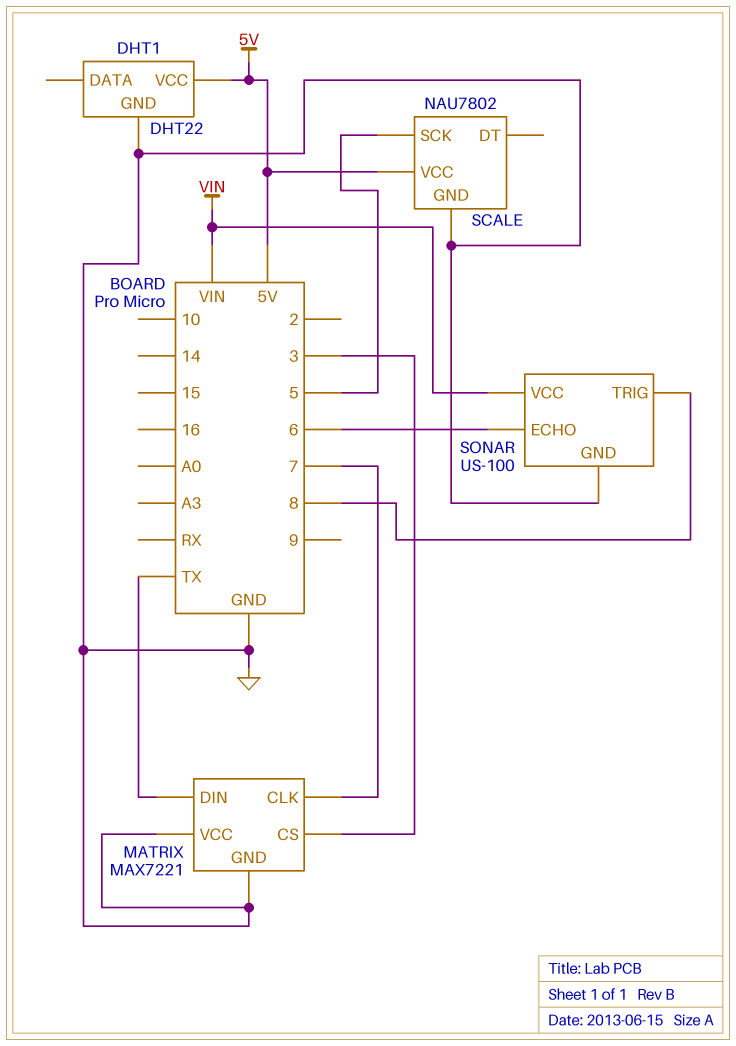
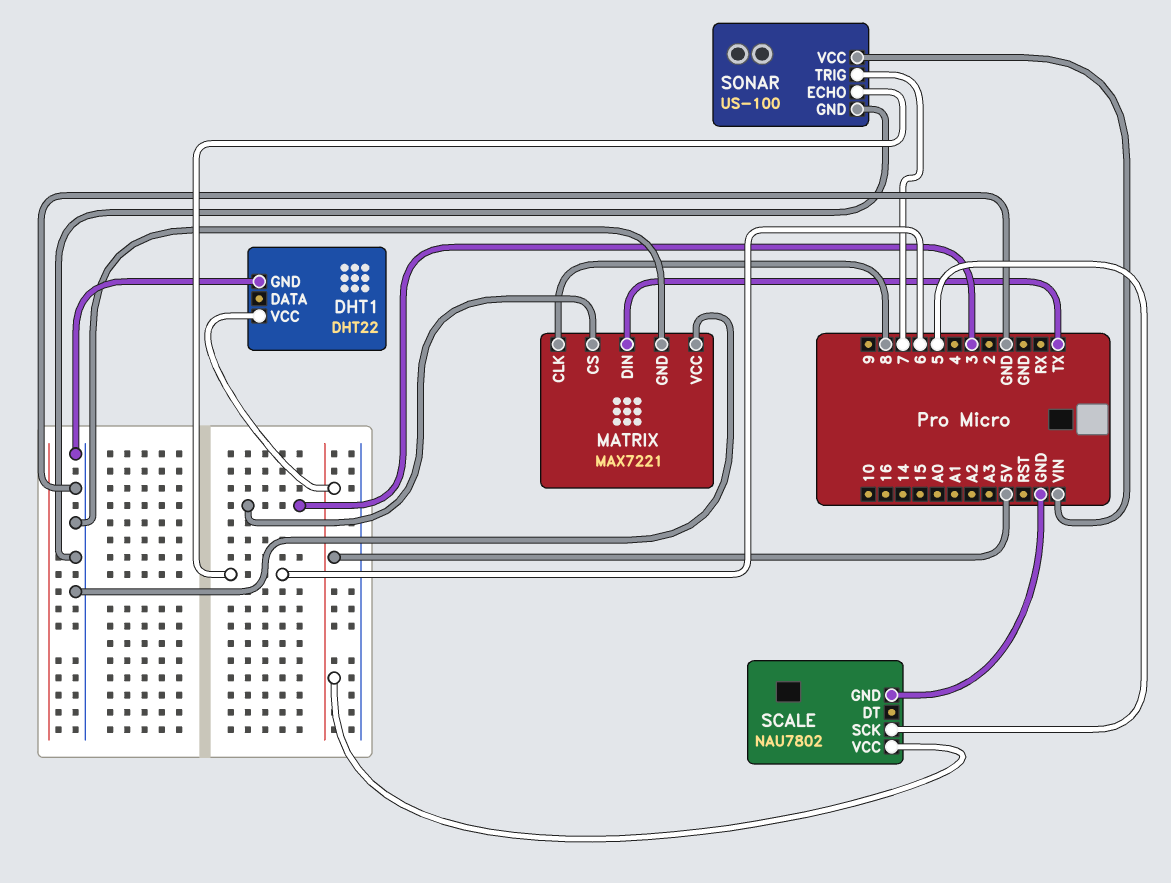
MATRIX pin CLK: 7 -> 8
SONAR pin TRIG: 8 -> 7

